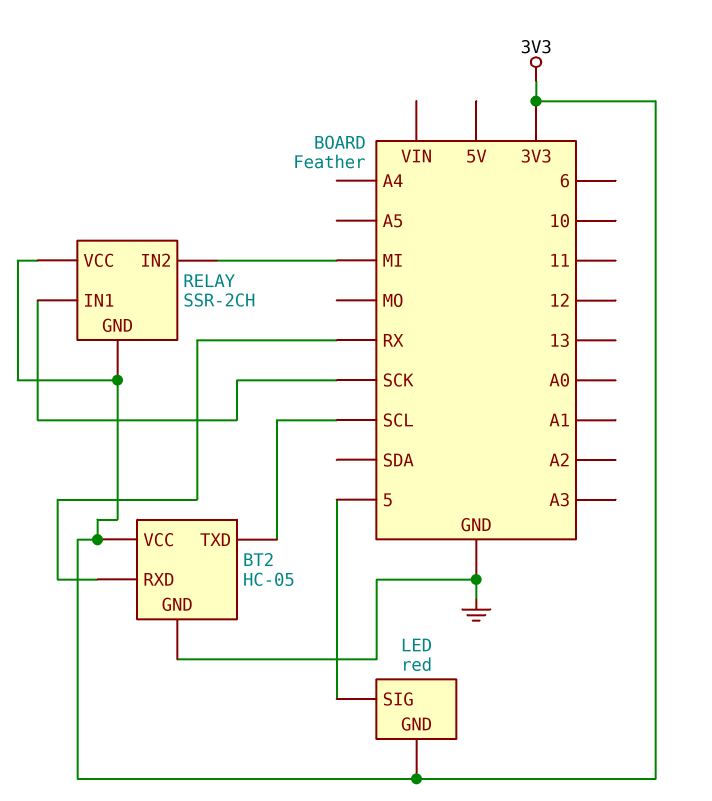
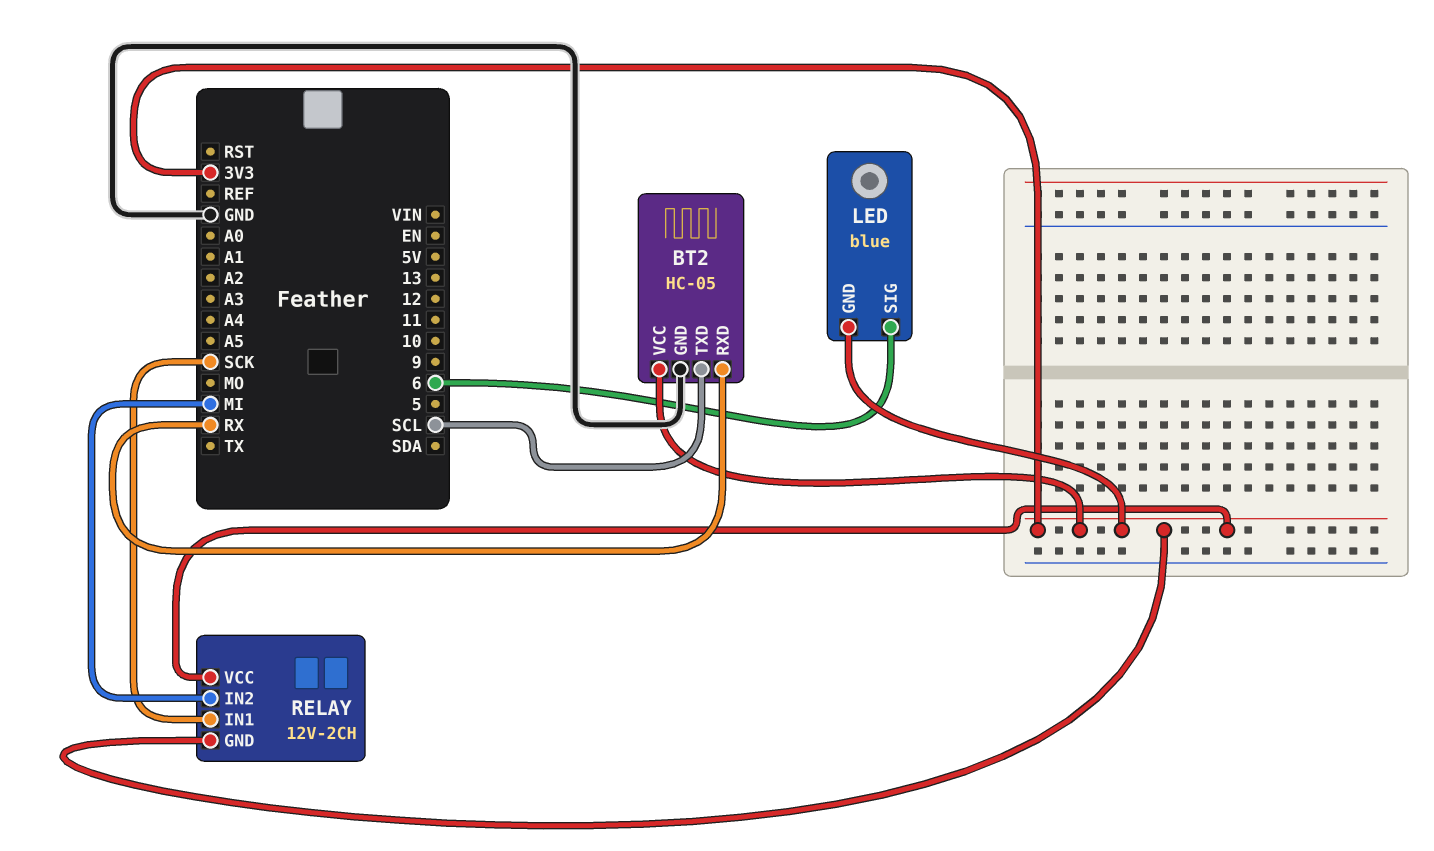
LED: red -> blue
LED pin SIG: 5 -> 6
RELAY: SSR-2CH -> 12V-2CH

